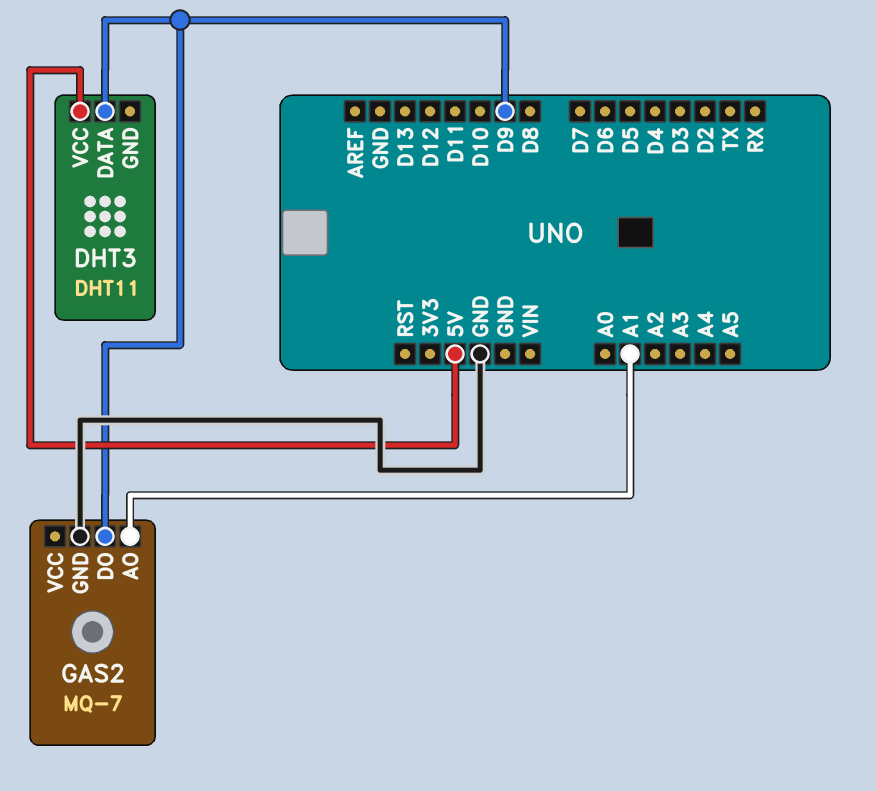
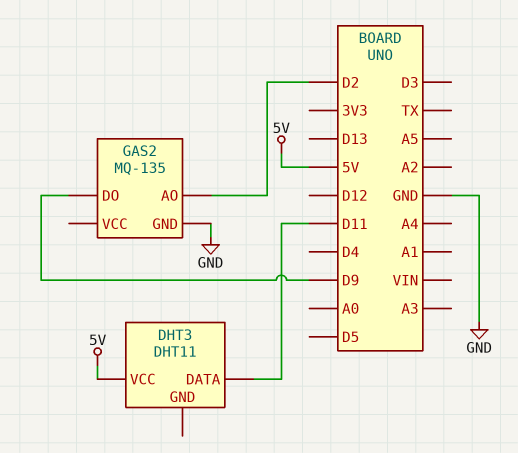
DHT3 pin DATA: D9 -> D11
GAS2: MQ-7 -> MQ-135
GAS2 pin AO: A1 -> D2

